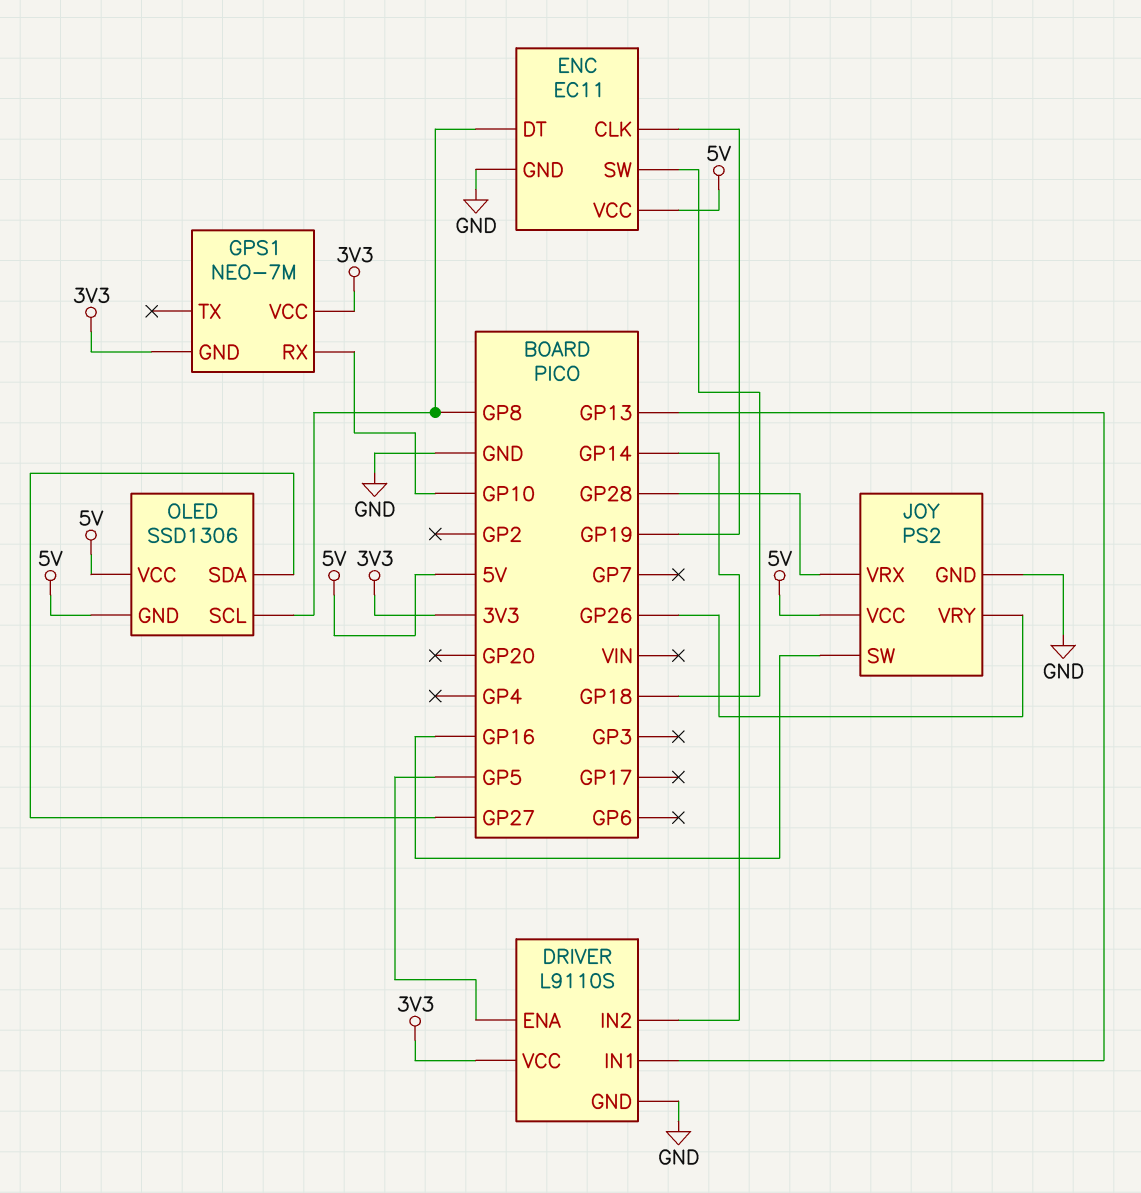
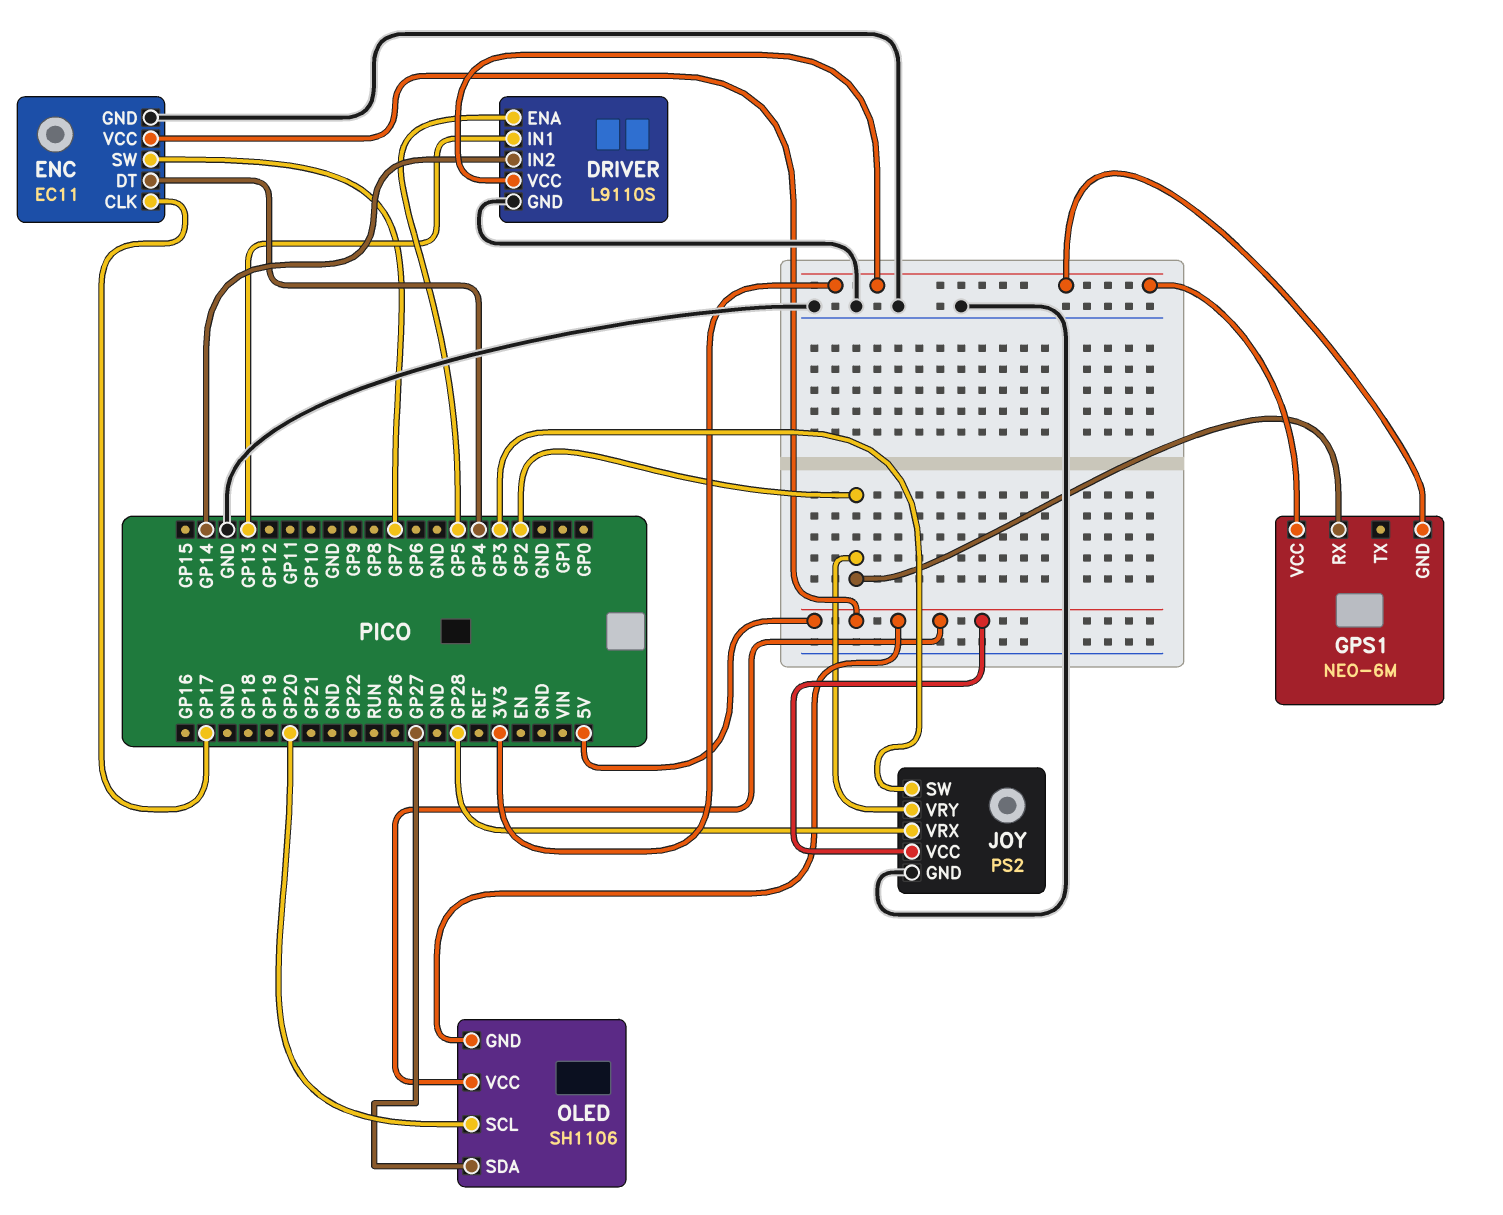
ENC pin CLK: GP19 -> GP17
ENC pin DT: GP8 -> GP4
ENC pin SW: GP18 -> GP7
GPS1: NEO-7M -> NEO-6M
GPS1 pin RX: GP10 -> GP2
JOY pin SW: GP16 -> GP3
JOY pin VRY: GP26 -> GP2
OLED: SSD1306 -> SH1106
OLED pin SCL: GP8 -> GP20

